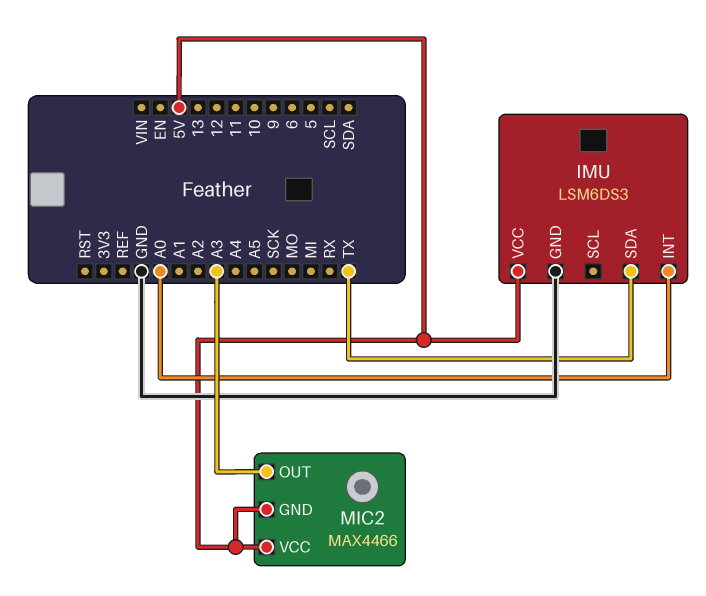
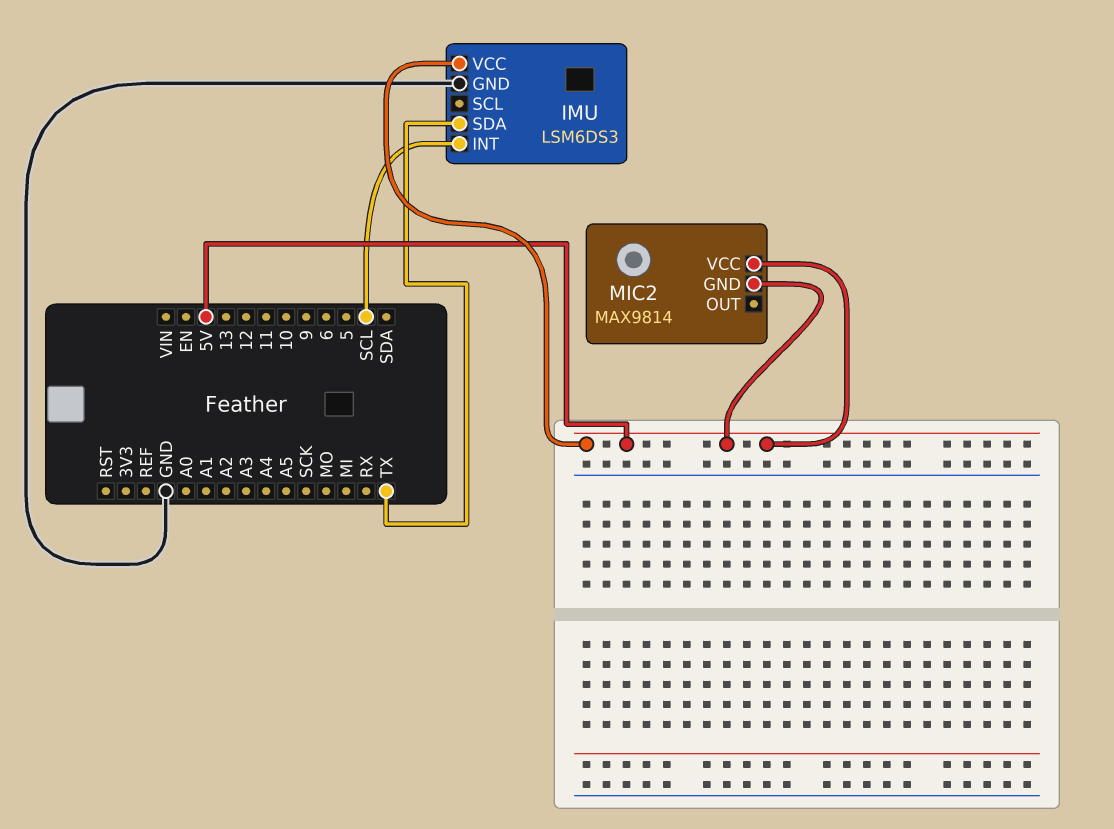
IMU pin INT: A0 -> SCL
MIC2: MAX4466 -> MAX9814
MIC2 pin OUT: A3 -> none

